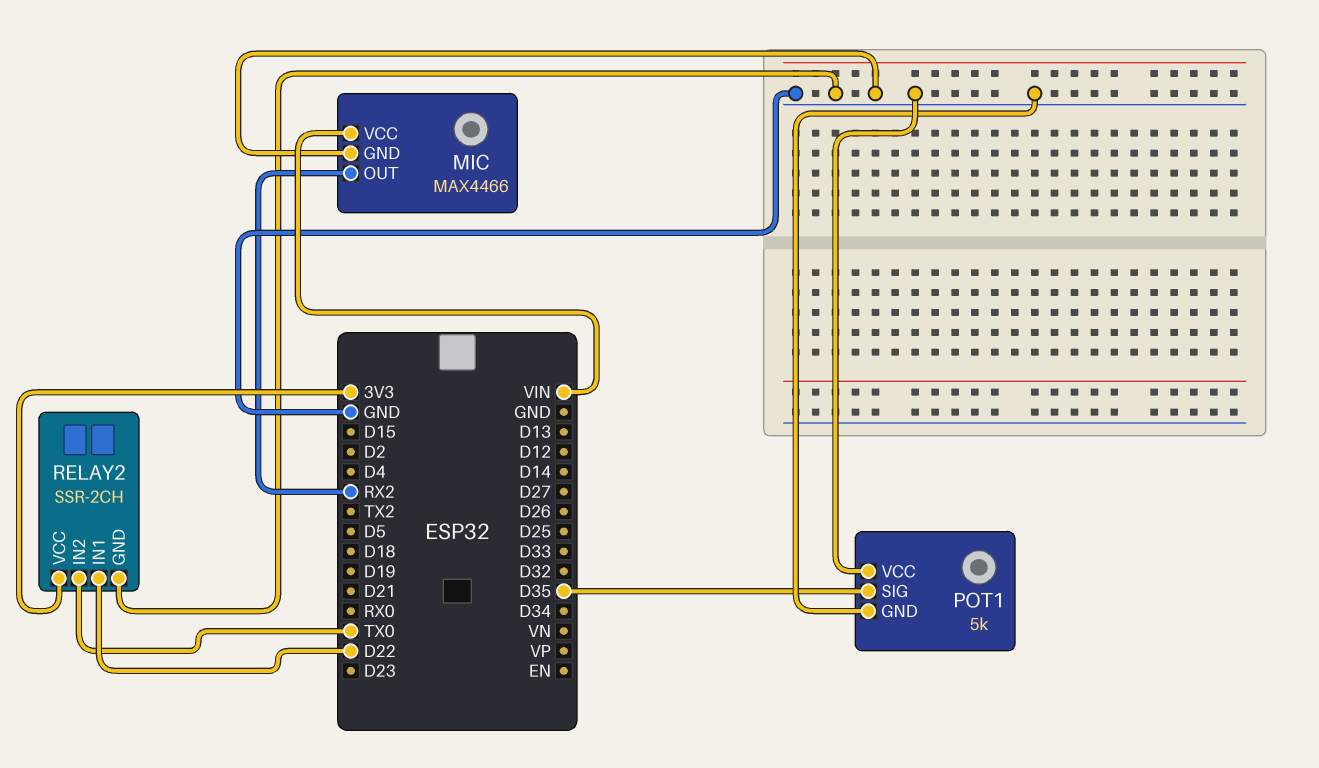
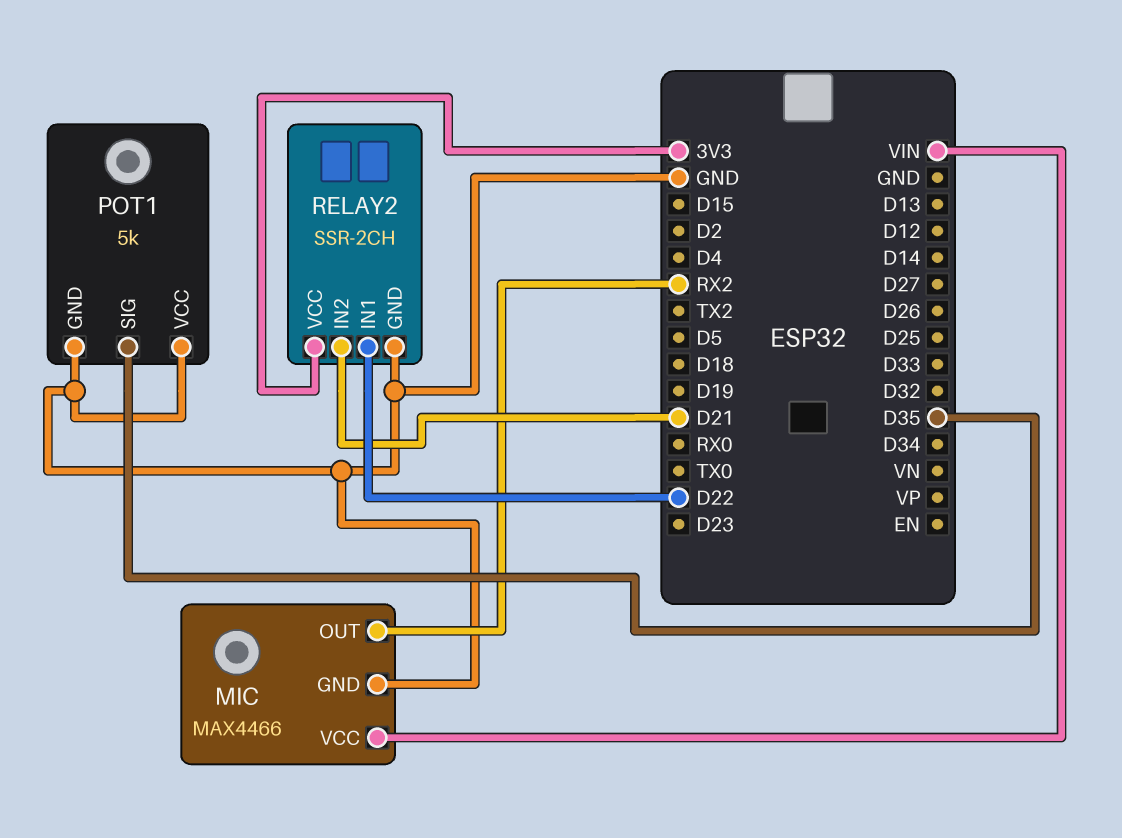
RELAY2 pin IN2: TX0 -> D21

